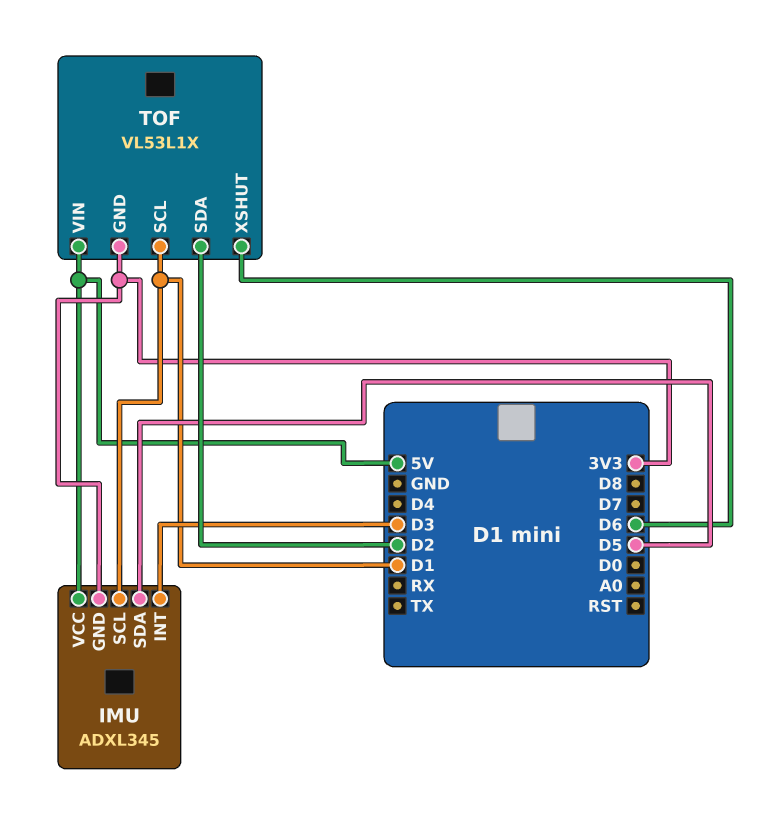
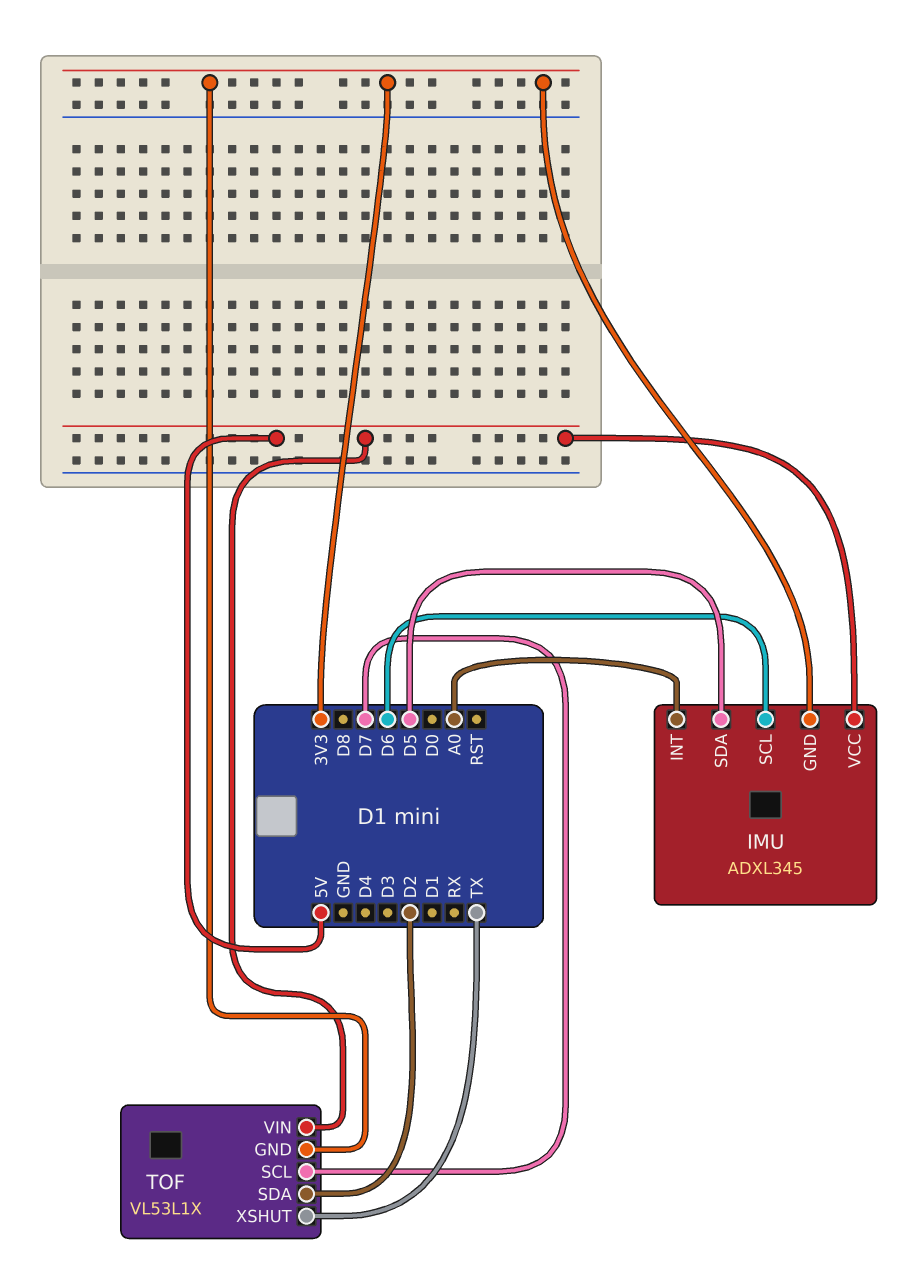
IMU pin INT: D3 -> A0
IMU pin SCL: D1 -> D6
TOF pin SCL: D1 -> D7
TOF pin XSHUT: D6 -> TX

